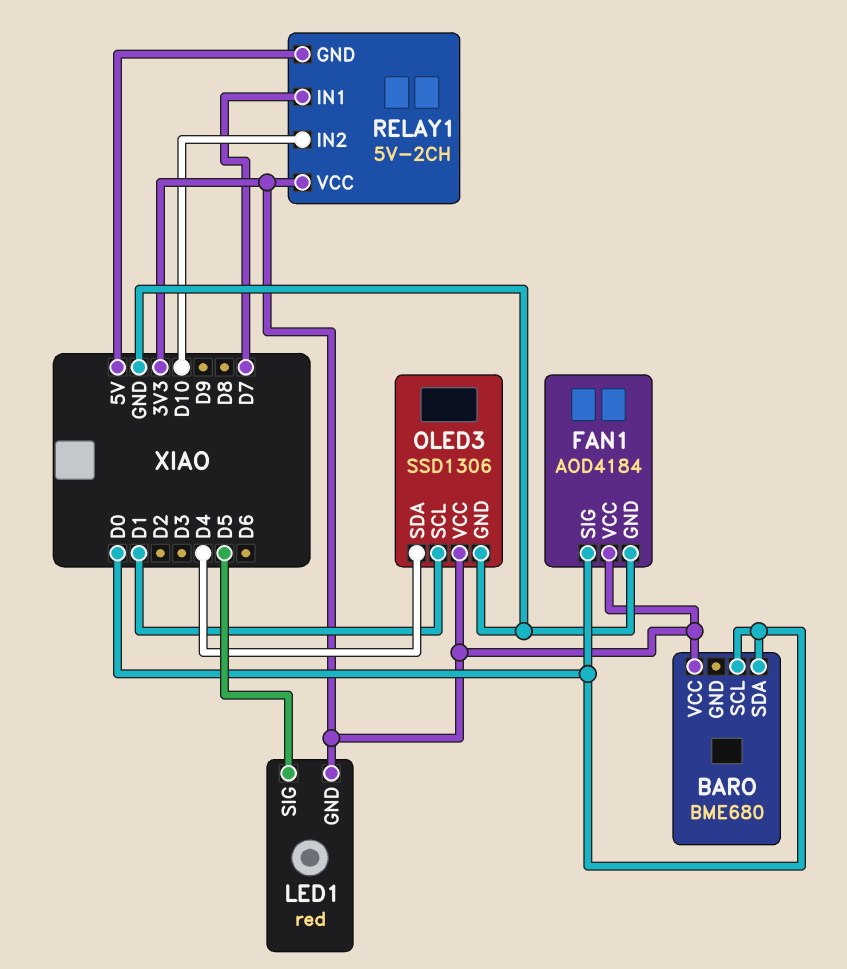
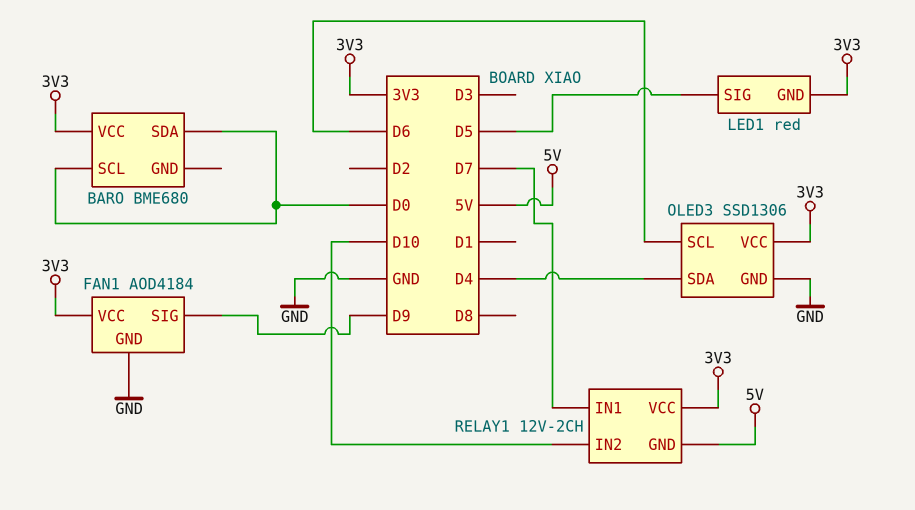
FAN1 pin SIG: D0 -> D9
OLED3 pin SCL: D1 -> D6
RELAY1: 5V-2CH -> 12V-2CH

